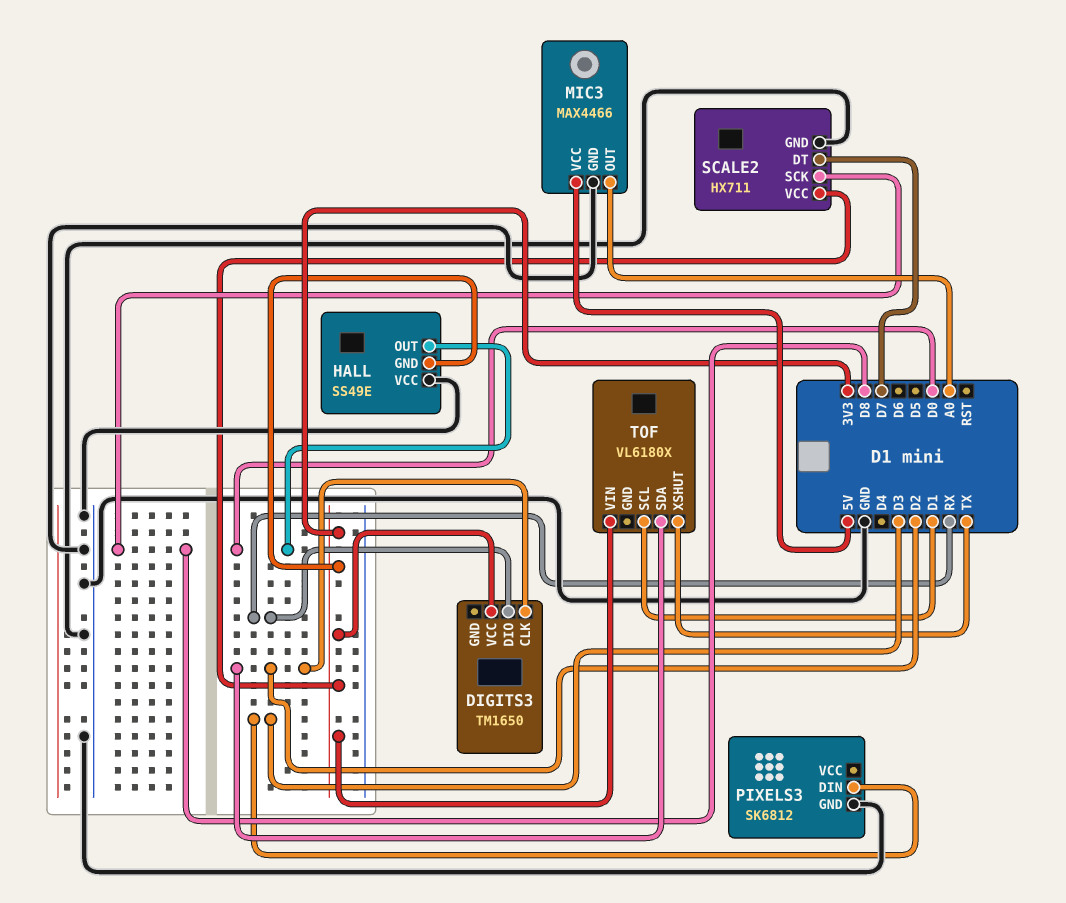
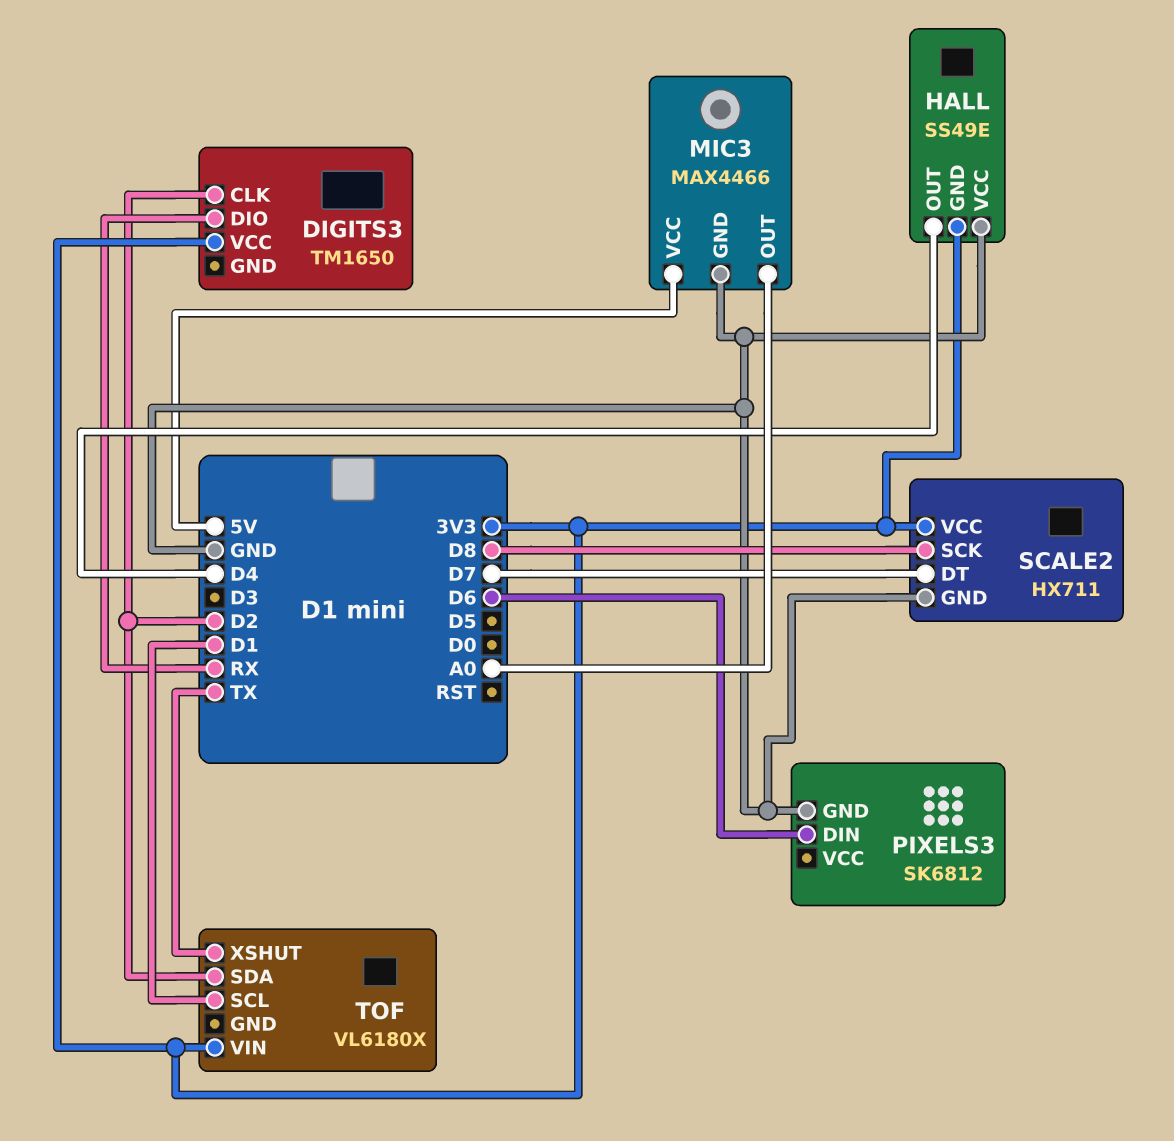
HALL pin OUT: D0 -> D4
PIXELS3 pin DIN: D3 -> D6

